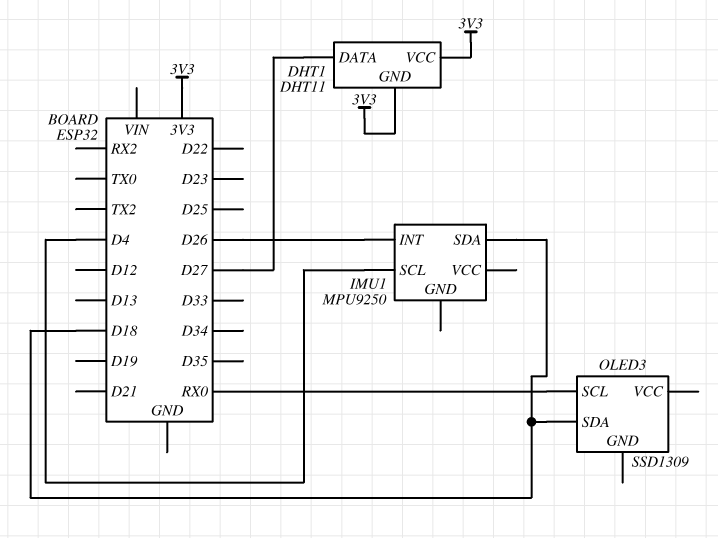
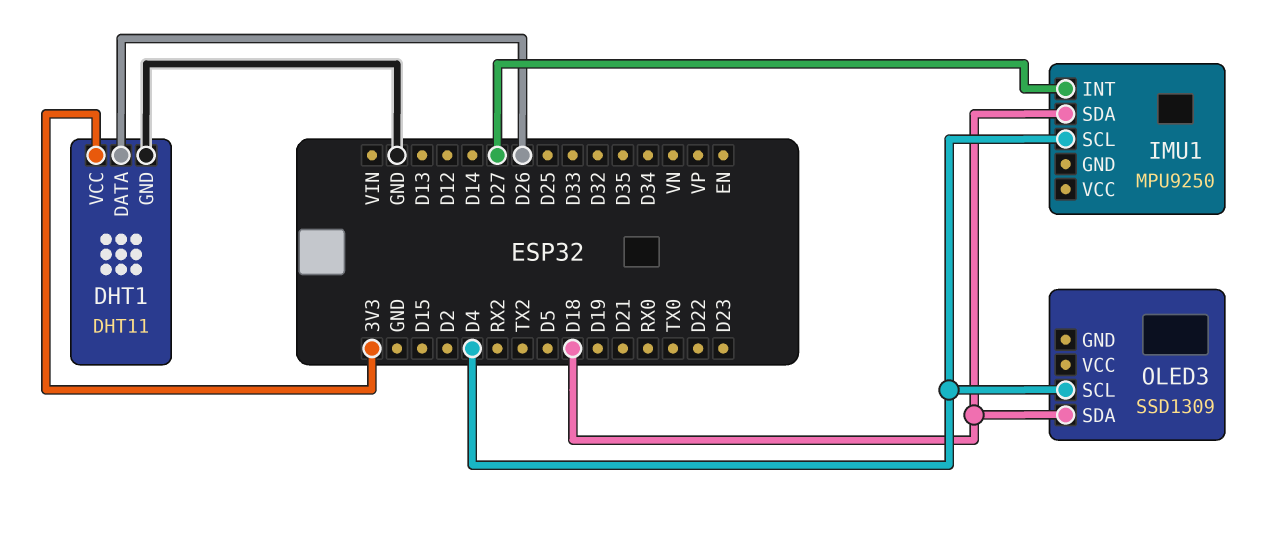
DHT1 pin DATA: D27 -> D26
DHT1 pin GND: 3V3 -> GND
IMU1 pin INT: D26 -> D27
OLED3 pin SCL: RX0 -> D4

